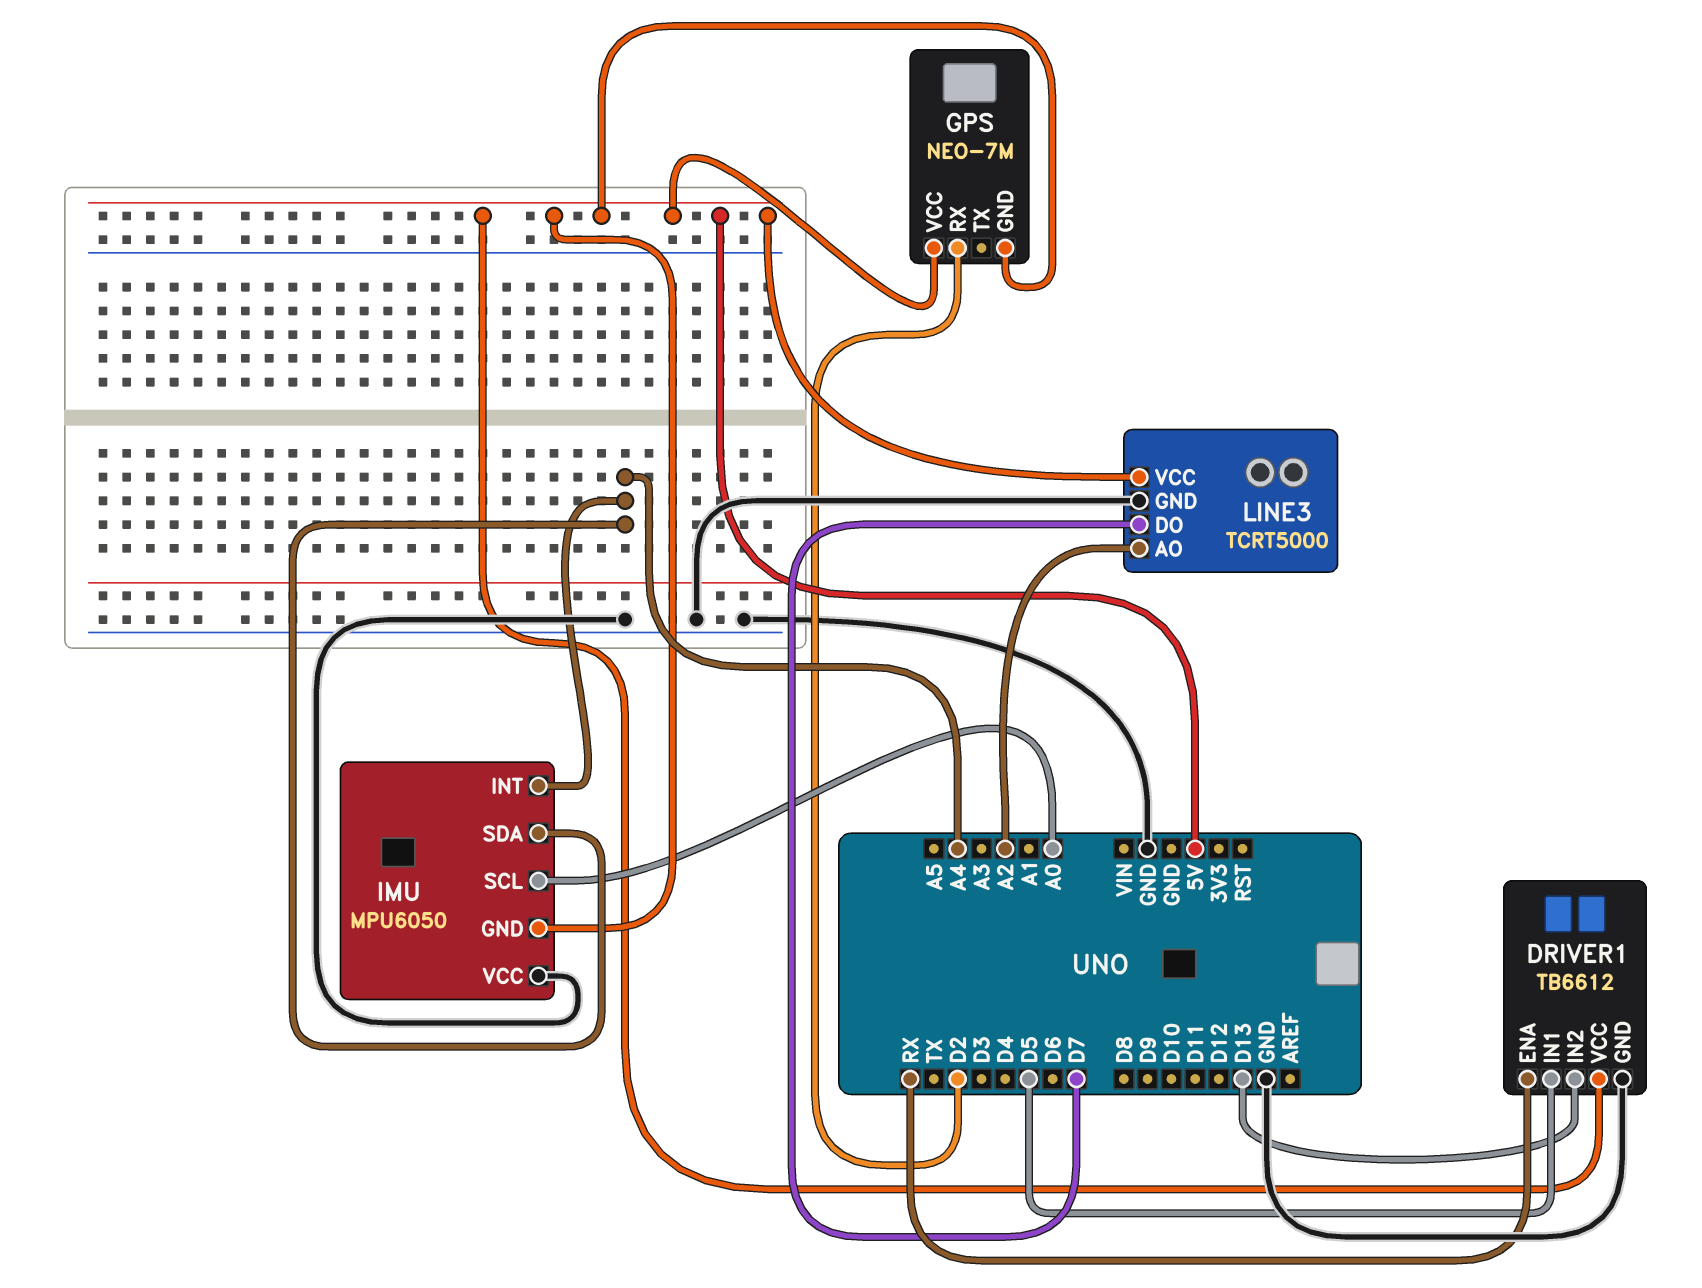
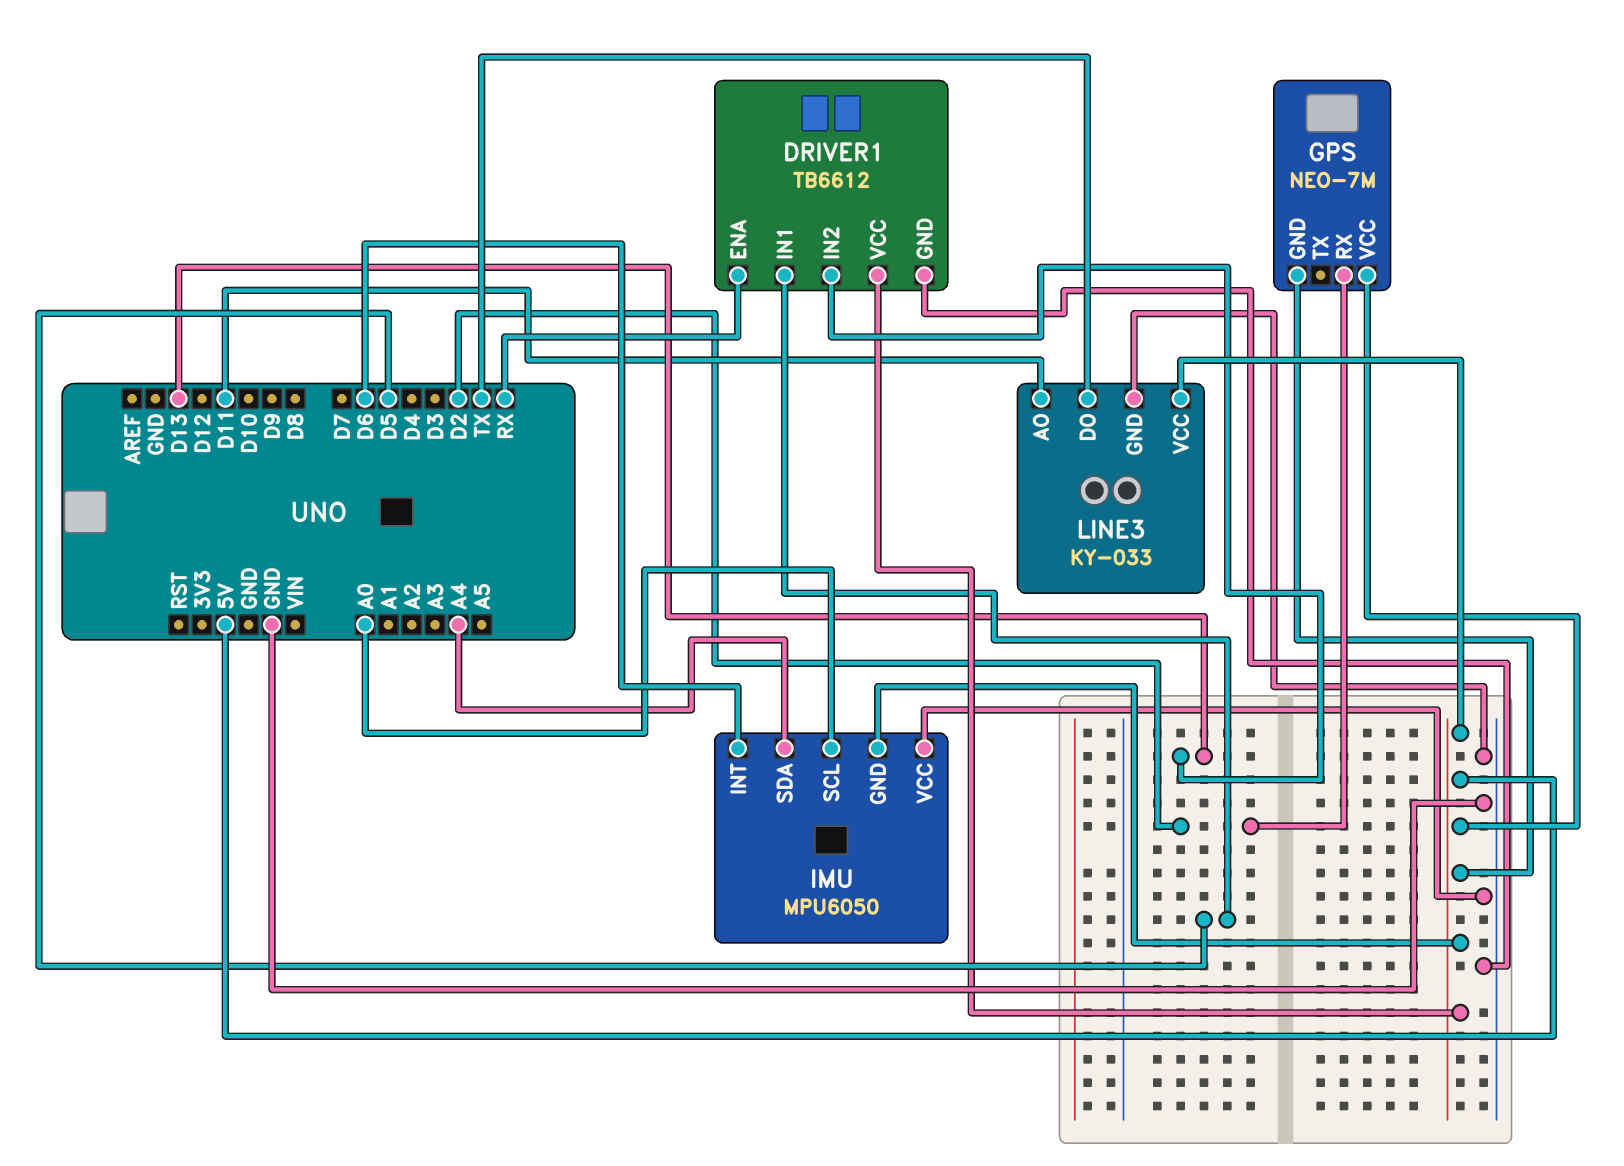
IMU pin INT: A4 -> D6
LINE3: TCRT5000 -> KY-033
LINE3 pin AO: A2 -> D11
LINE3 pin DO: D7 -> TX

